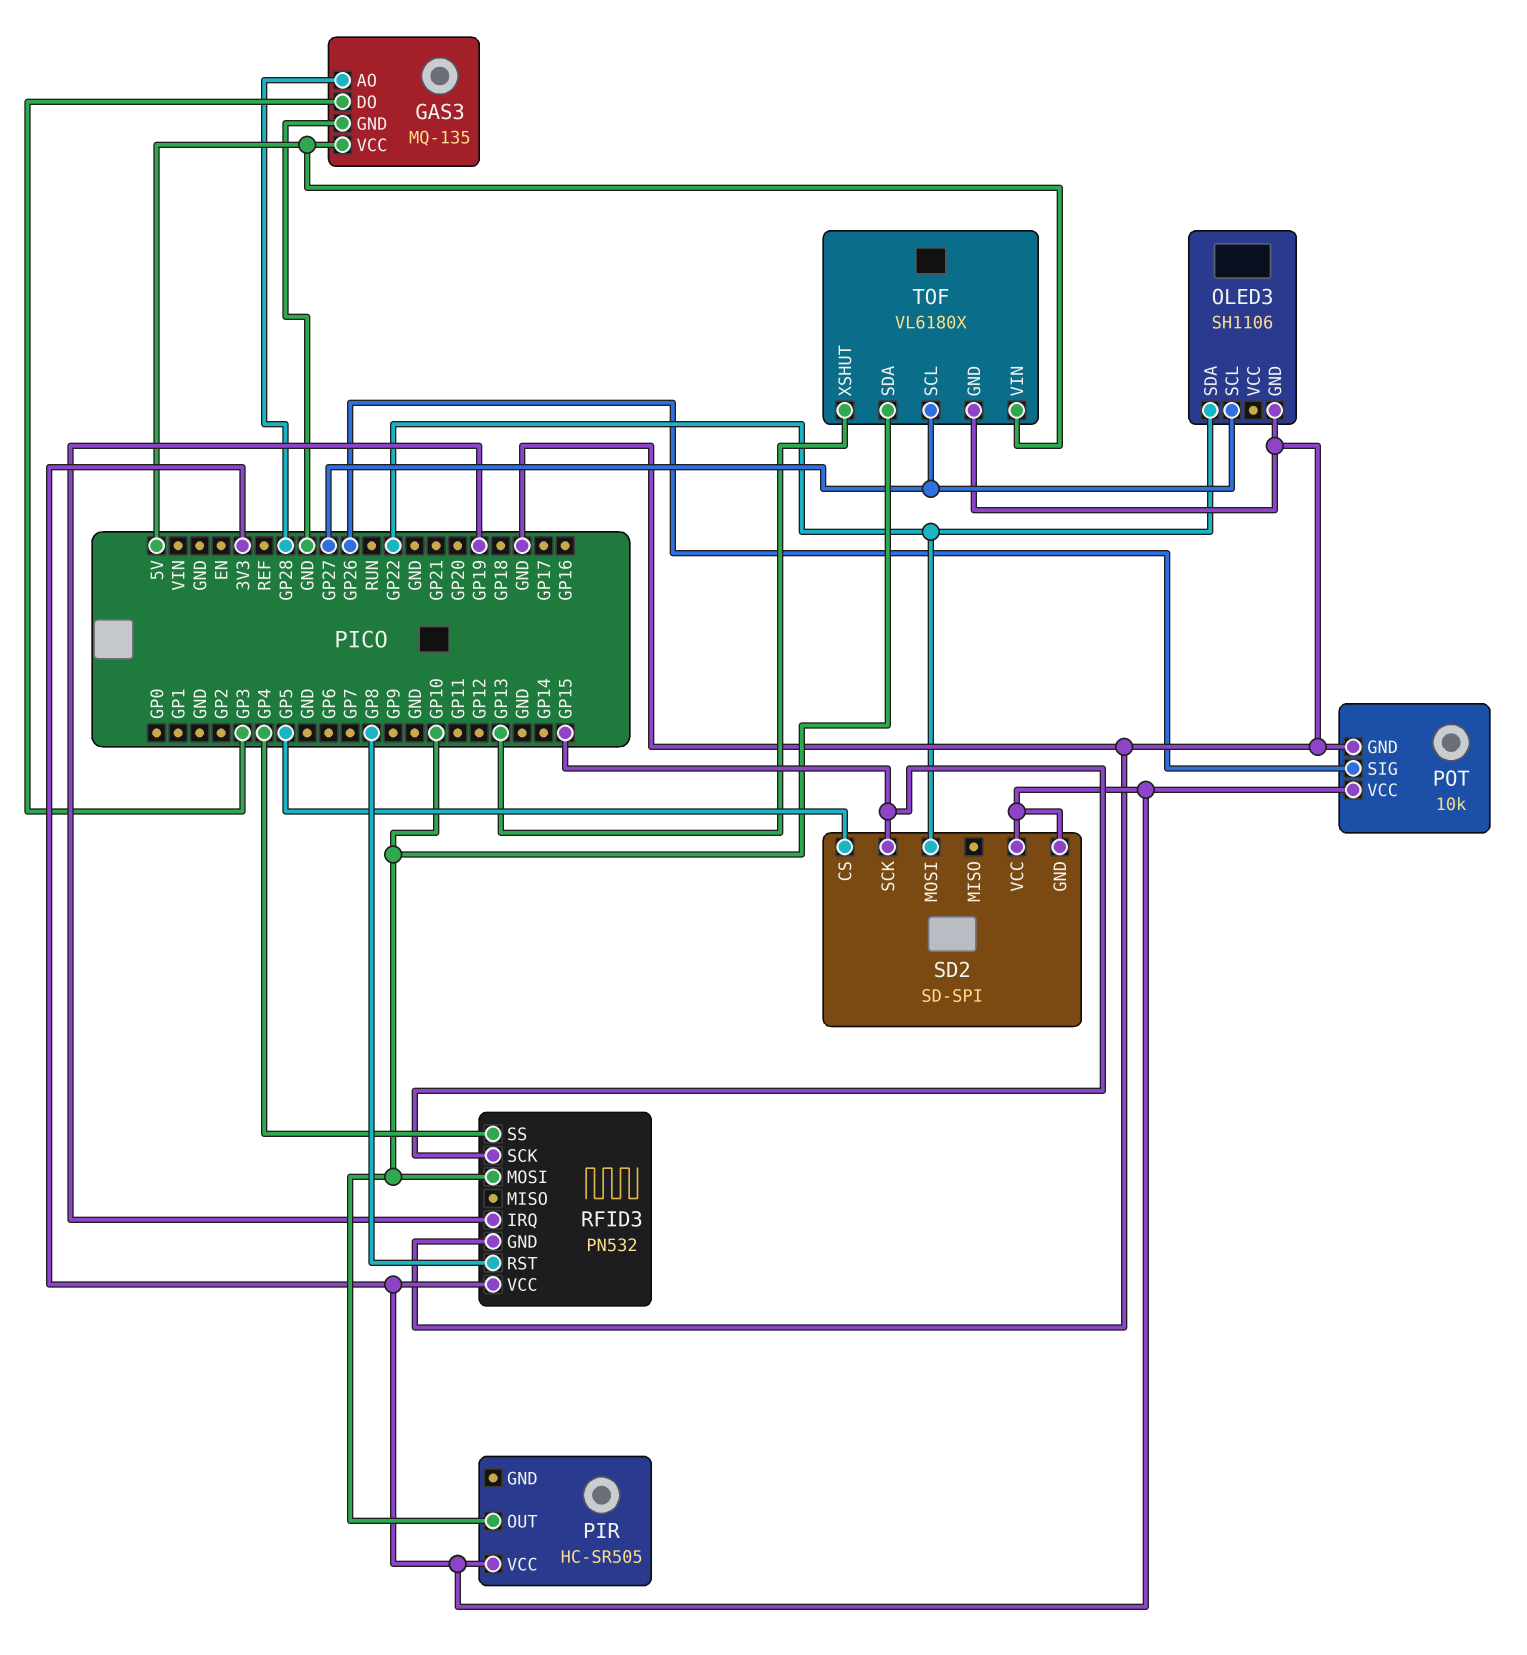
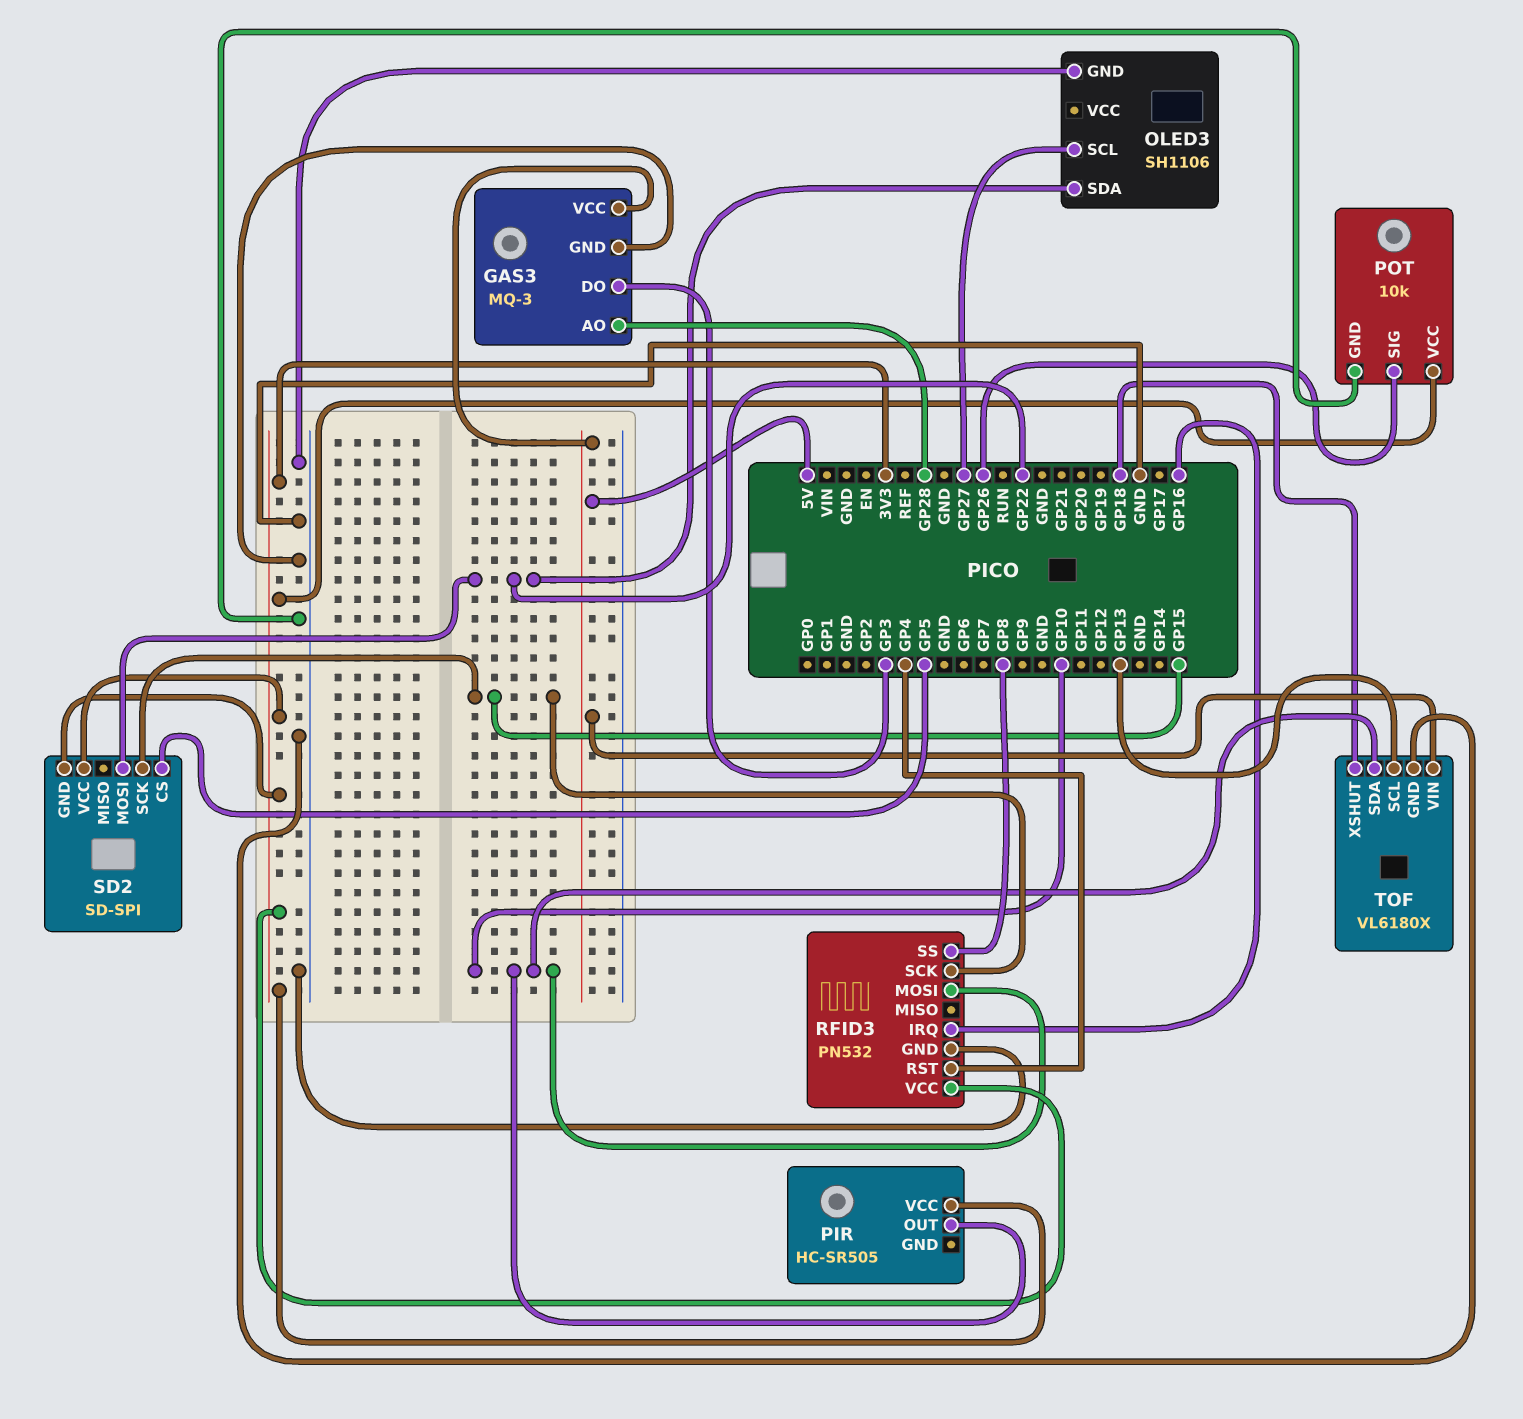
GAS3: MQ-135 -> MQ-3
RFID3 pin IRQ: GP19 -> GP16
RFID3 pin RST: GP8 -> GP4
RFID3 pin SS: GP4 -> GP8
TOF pin SCL: GP27 -> GP13
TOF pin XSHUT: GP13 -> GP18

